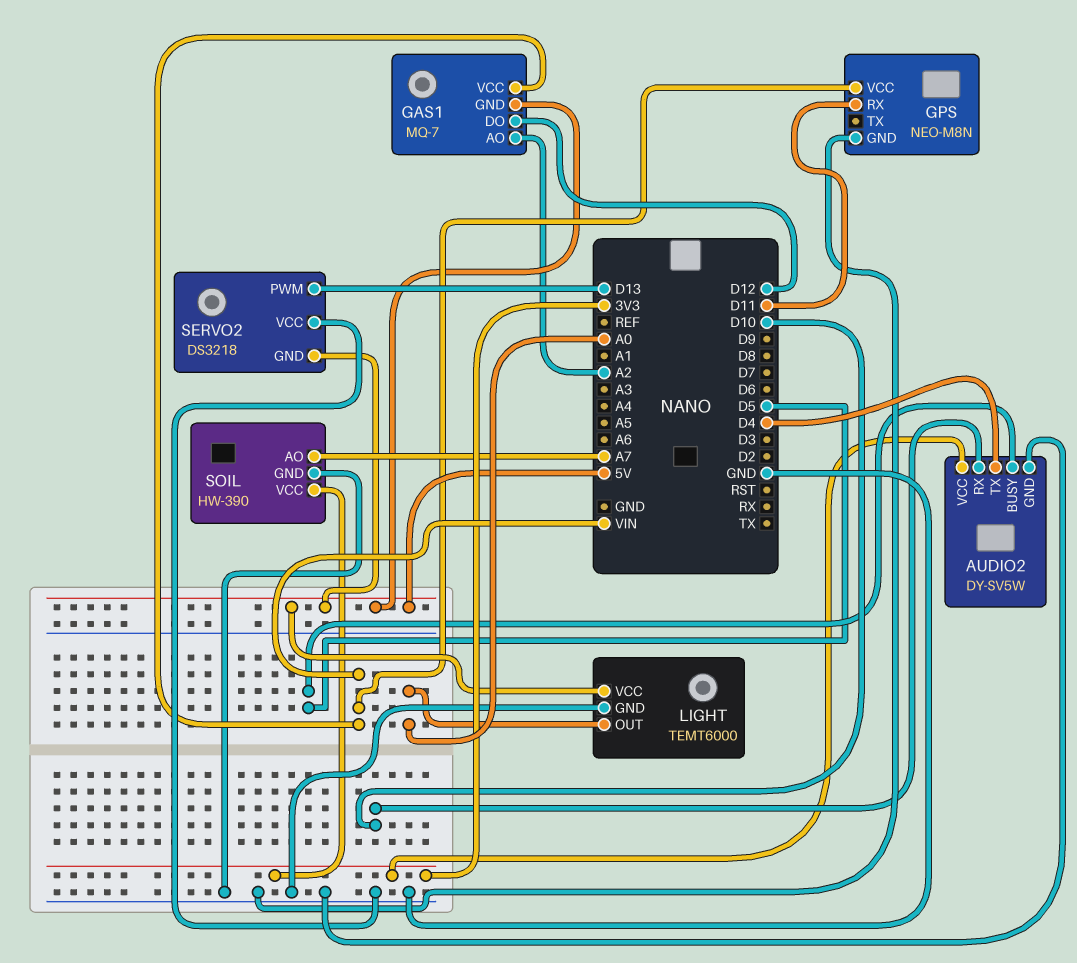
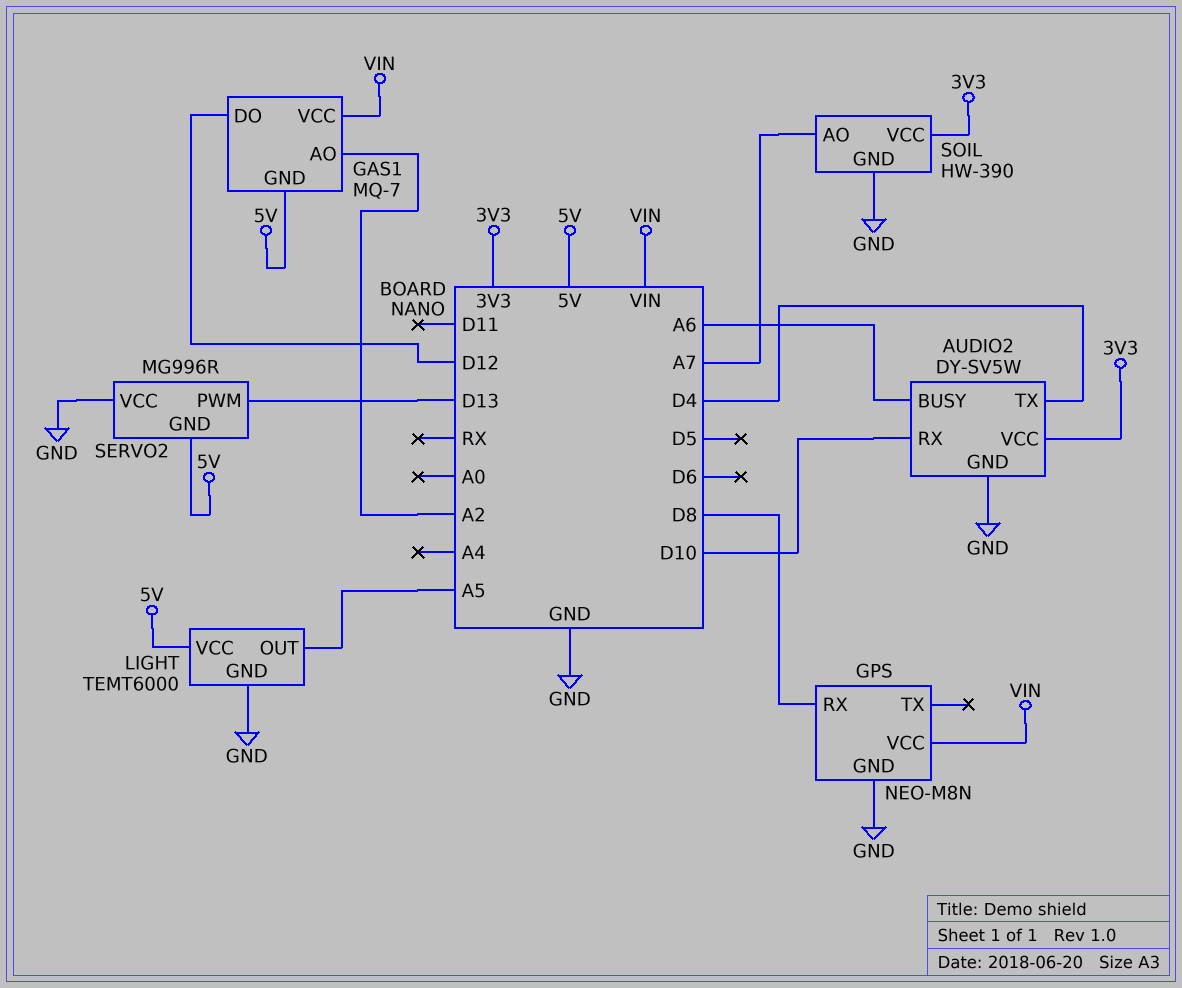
AUDIO2 pin BUSY: D5 -> A6
GPS pin RX: D11 -> D8
LIGHT pin OUT: A0 -> A5
SERVO2: DS3218 -> MG996R

